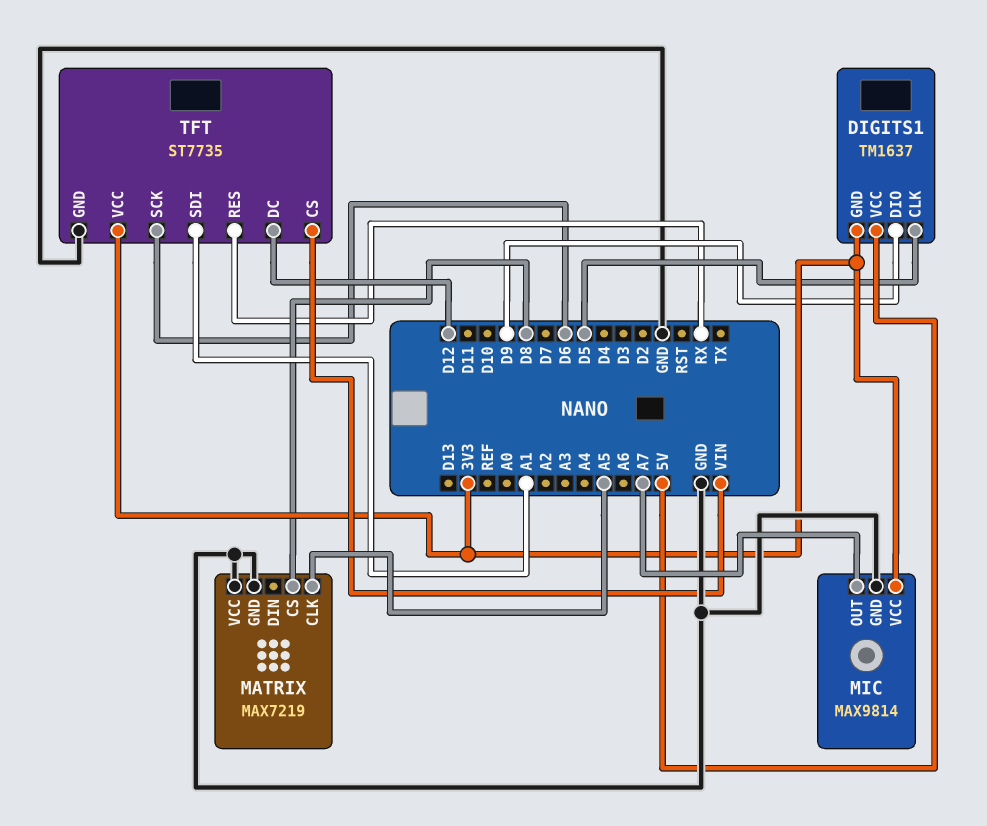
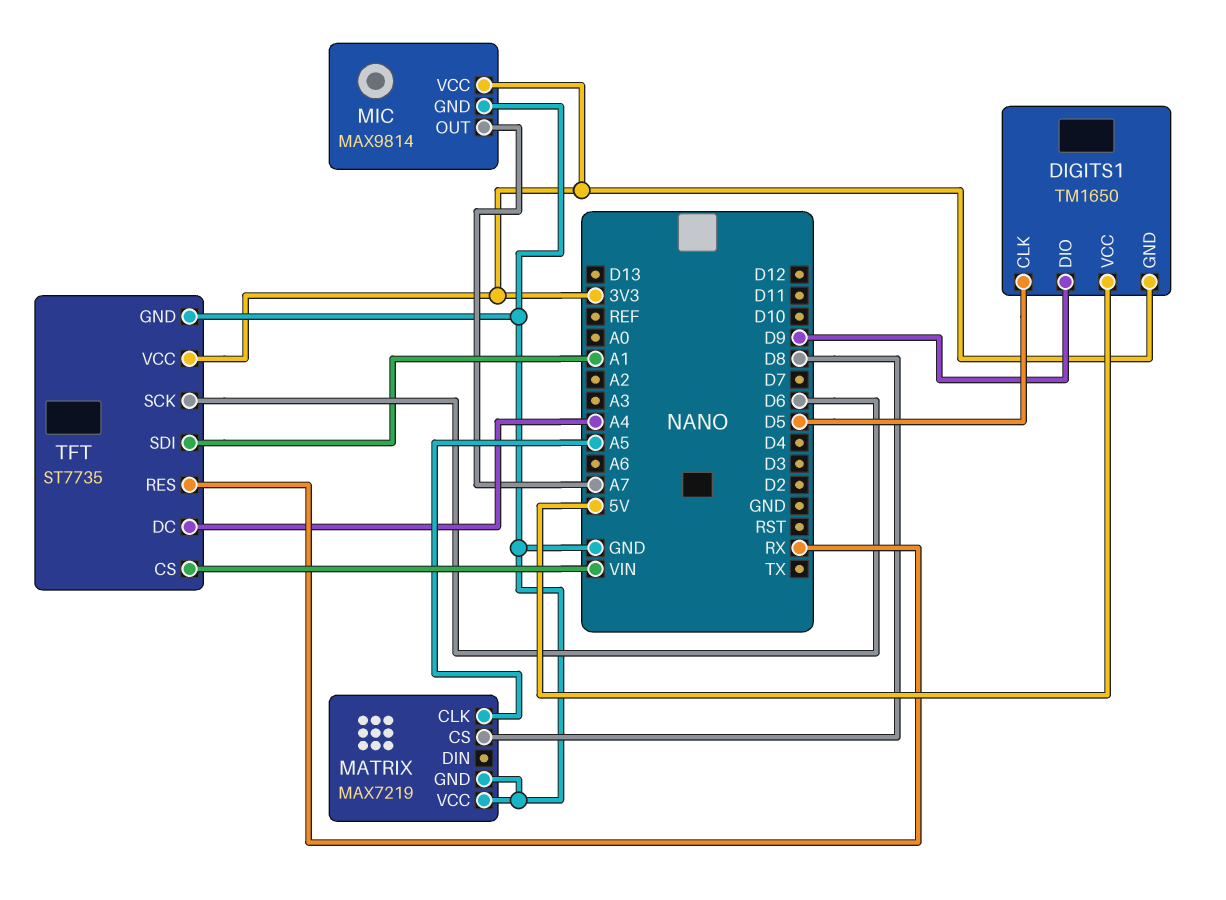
DIGITS1: TM1637 -> TM1650
TFT pin DC: D12 -> A4

